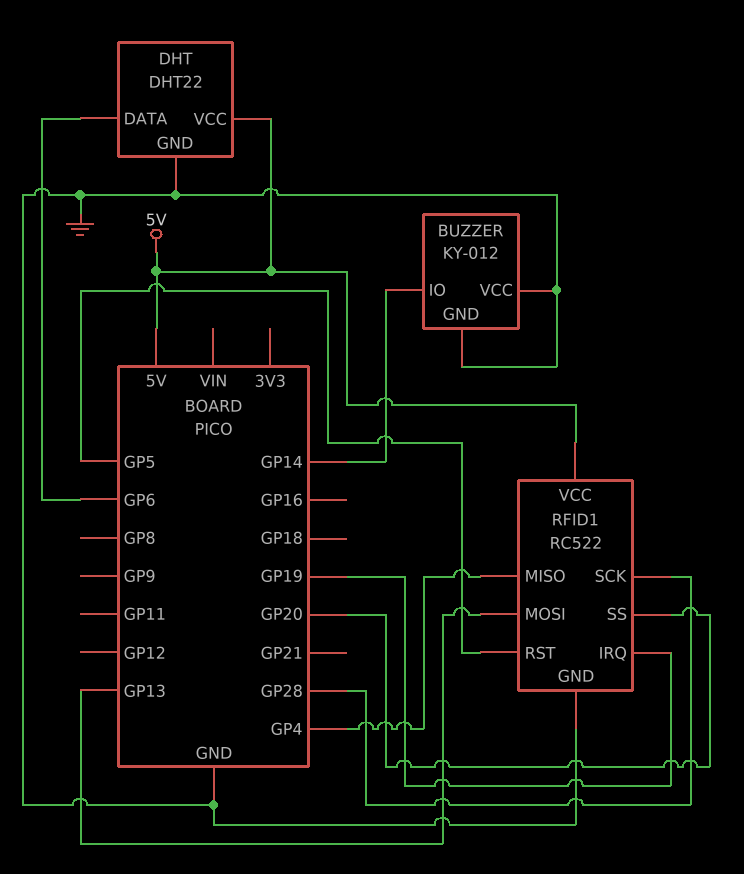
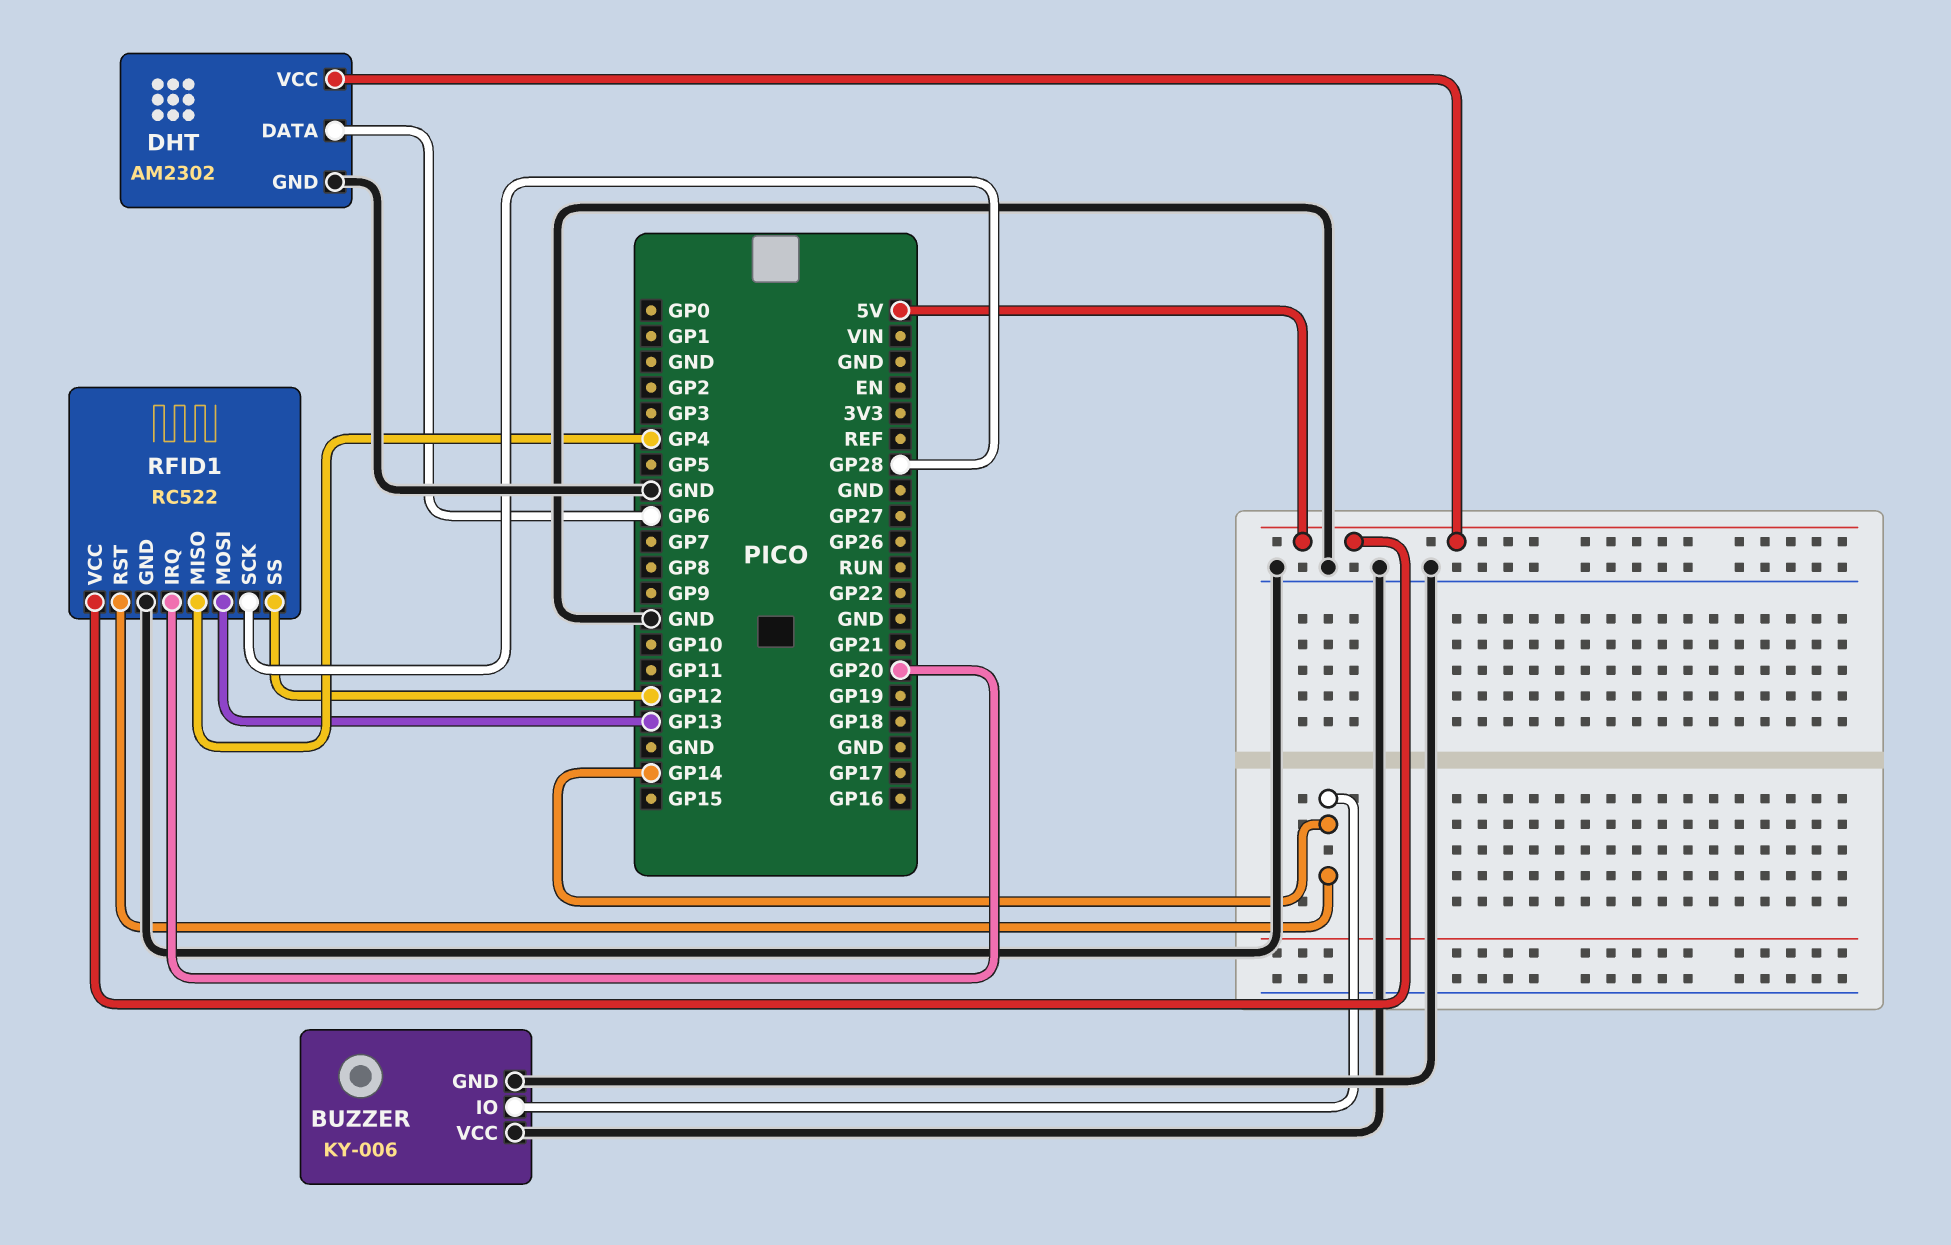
BUZZER: KY-012 -> KY-006
DHT: DHT22 -> AM2302
RFID1 pin IRQ: GP19 -> GP20
RFID1 pin RST: GP5 -> GP14
RFID1 pin SS: GP20 -> GP12

